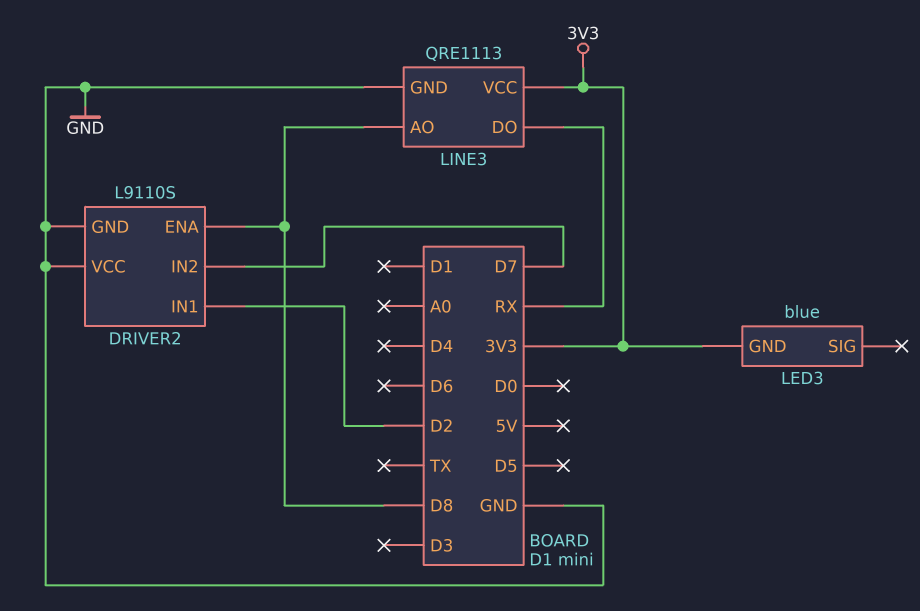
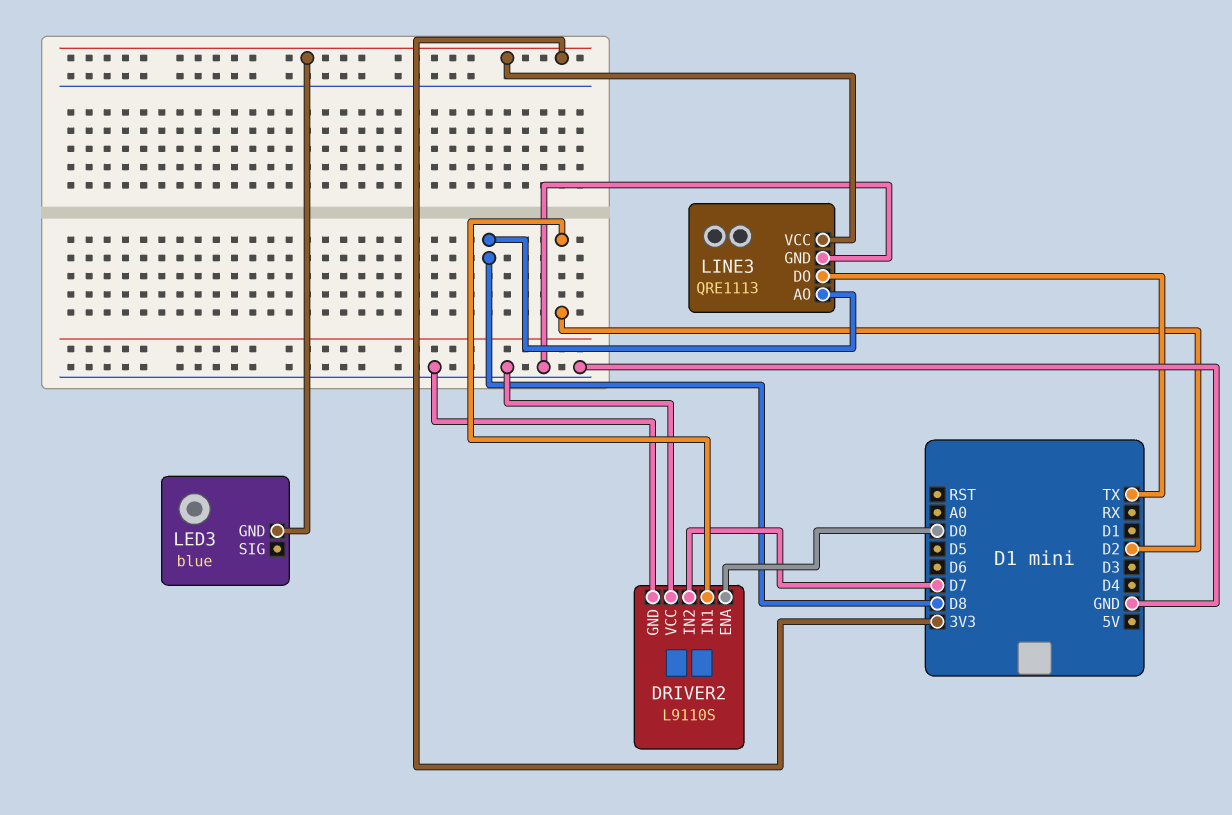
DRIVER2 pin ENA: D8 -> D0
LINE3 pin DO: RX -> TX

